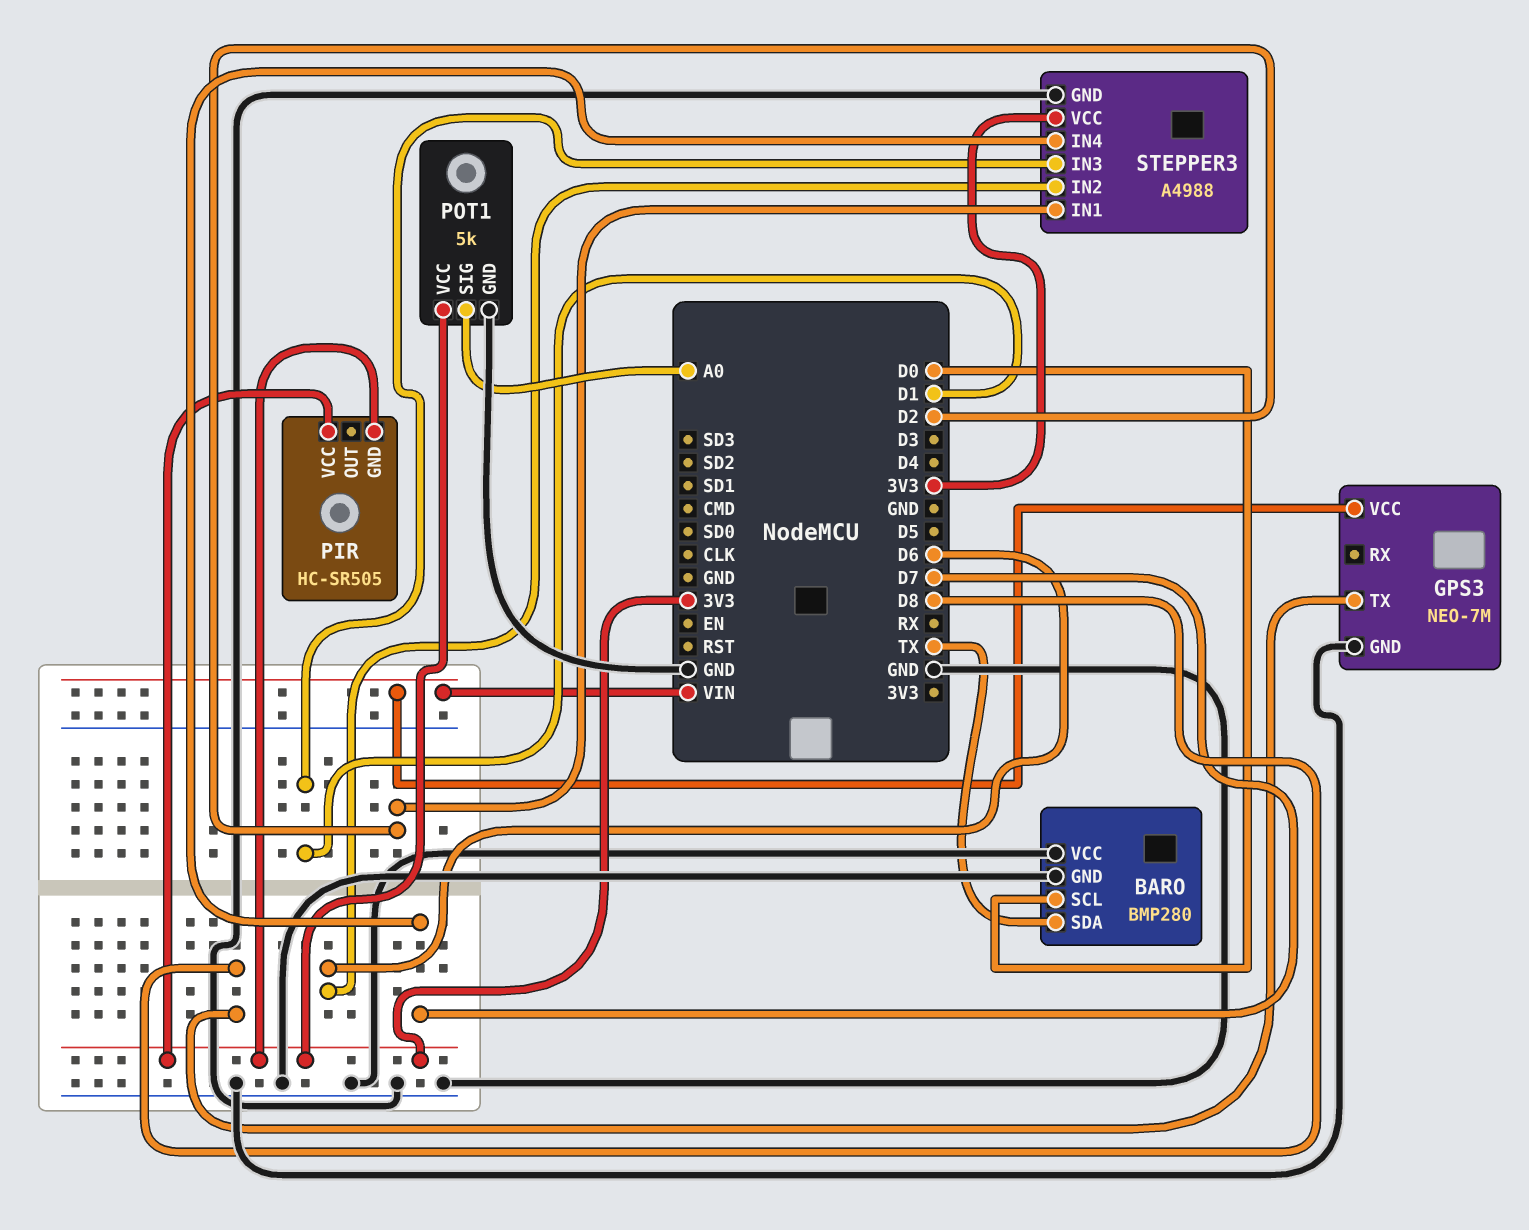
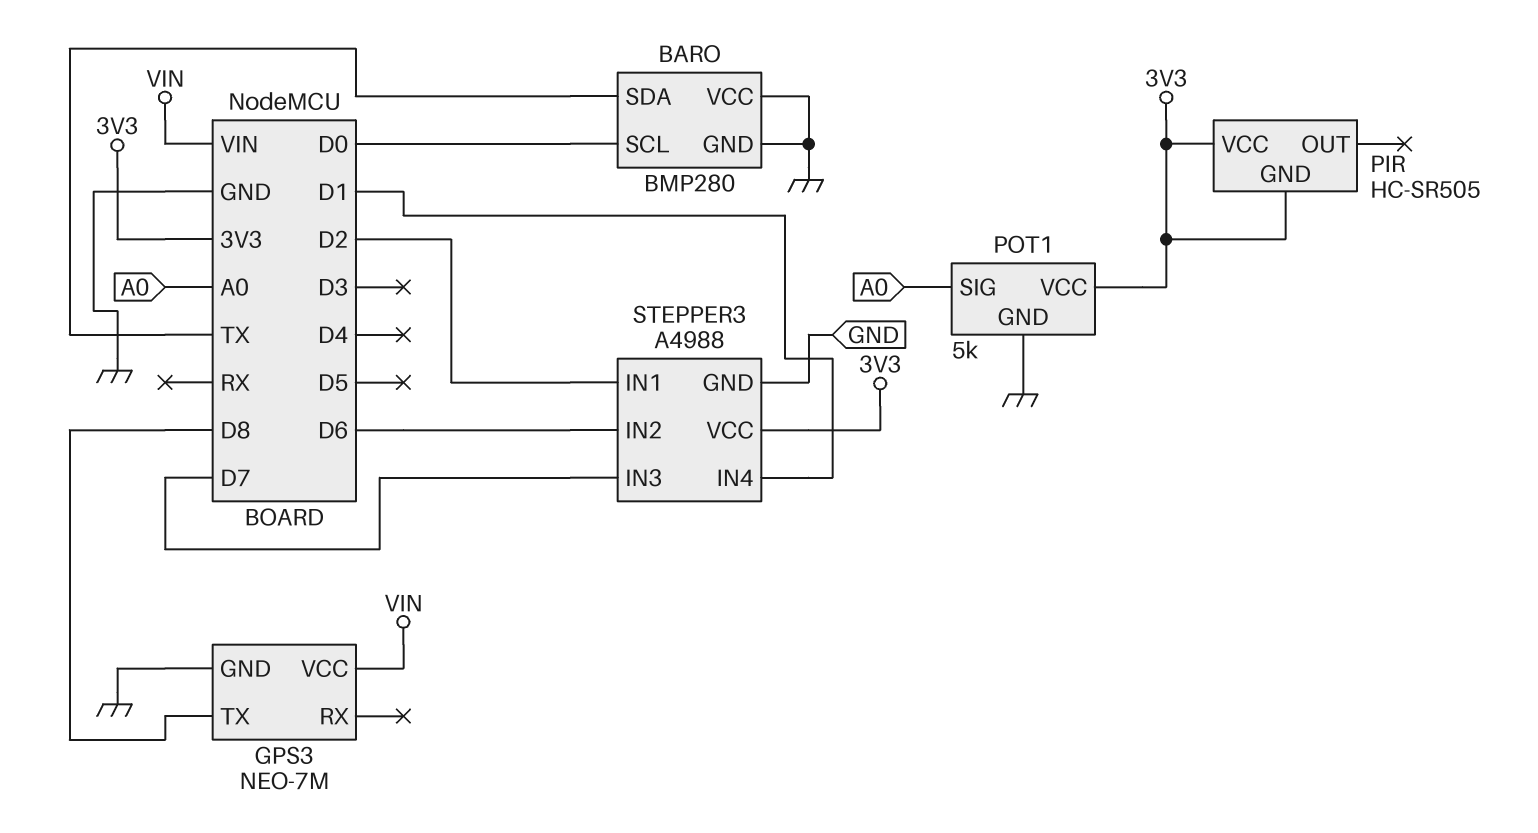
STEPPER3 pin IN3: D1 -> D7
STEPPER3 pin IN4: D7 -> D1

